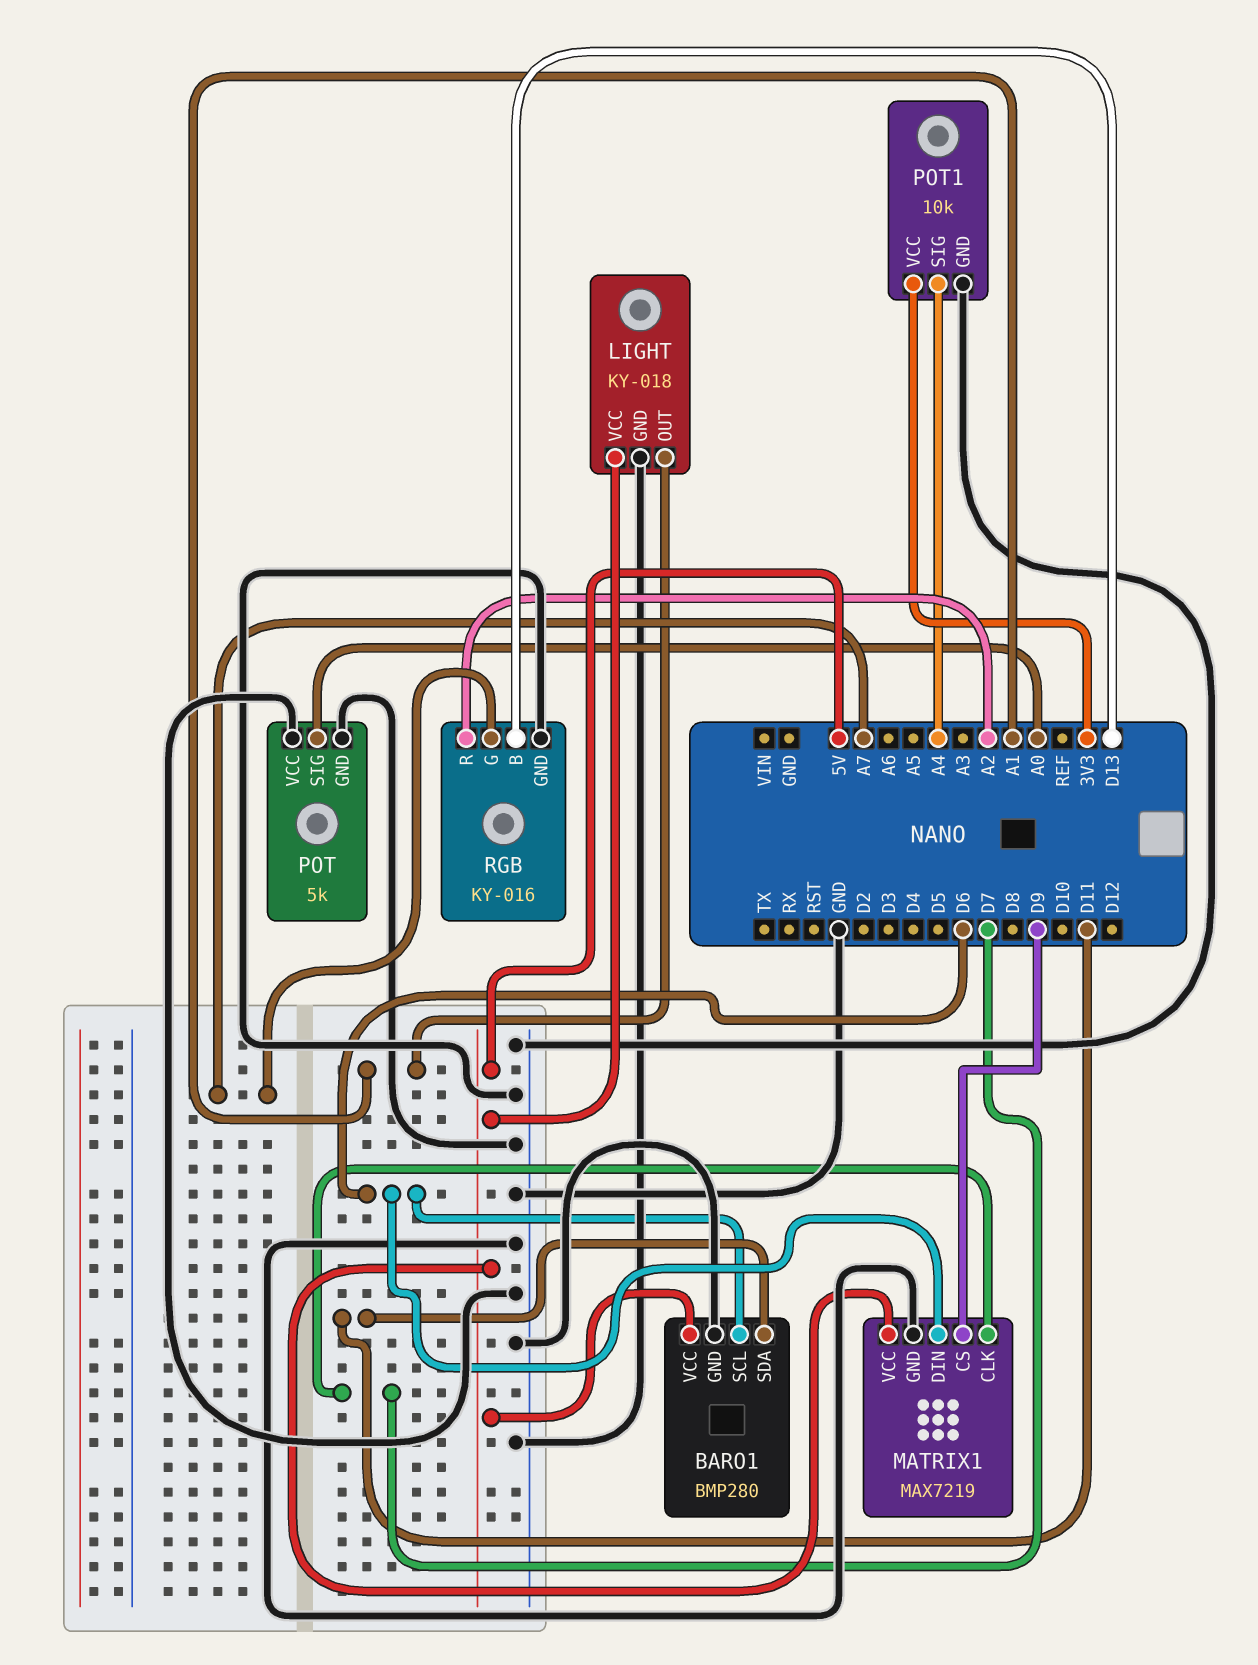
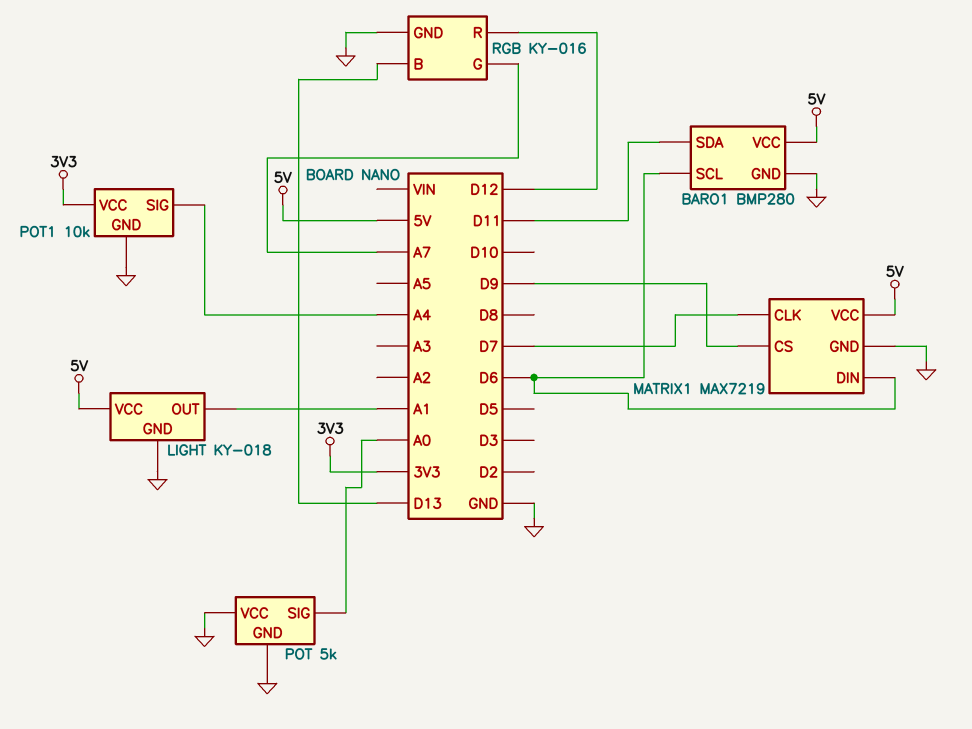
RGB pin R: A2 -> D12

